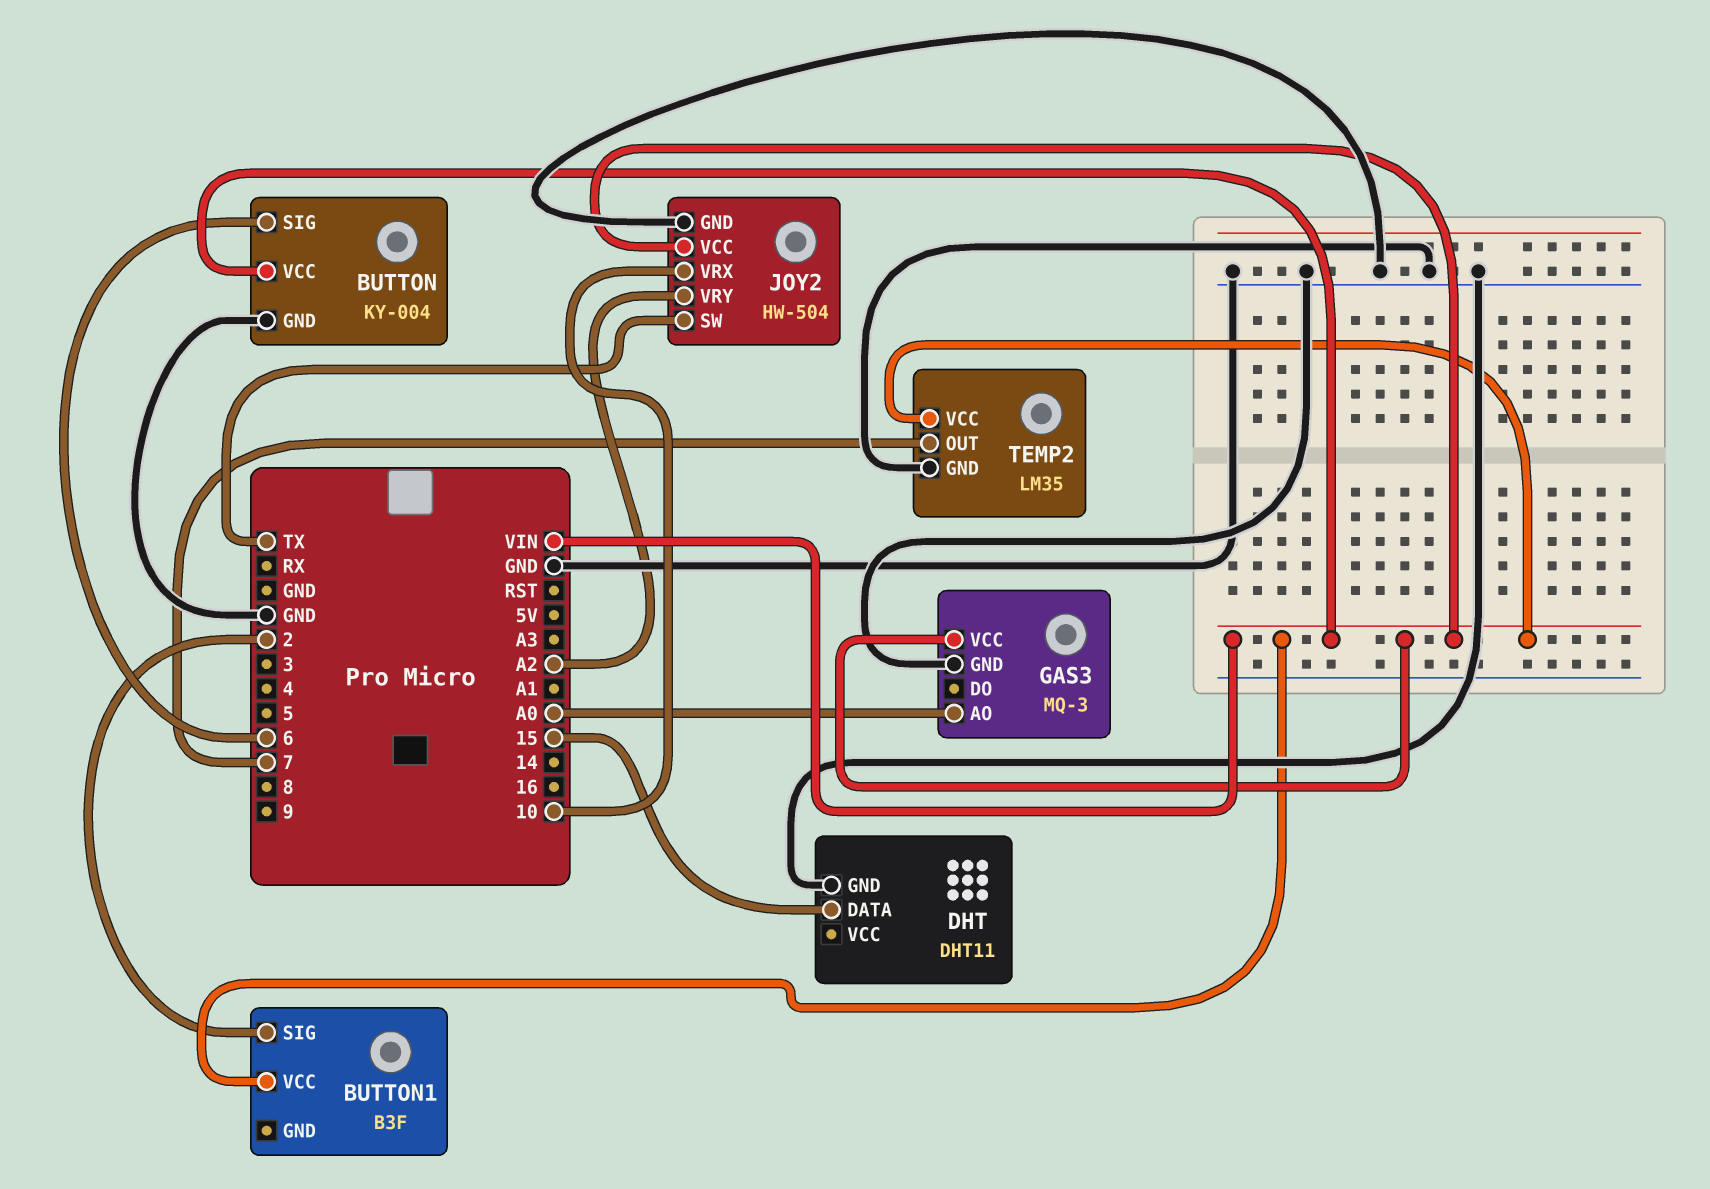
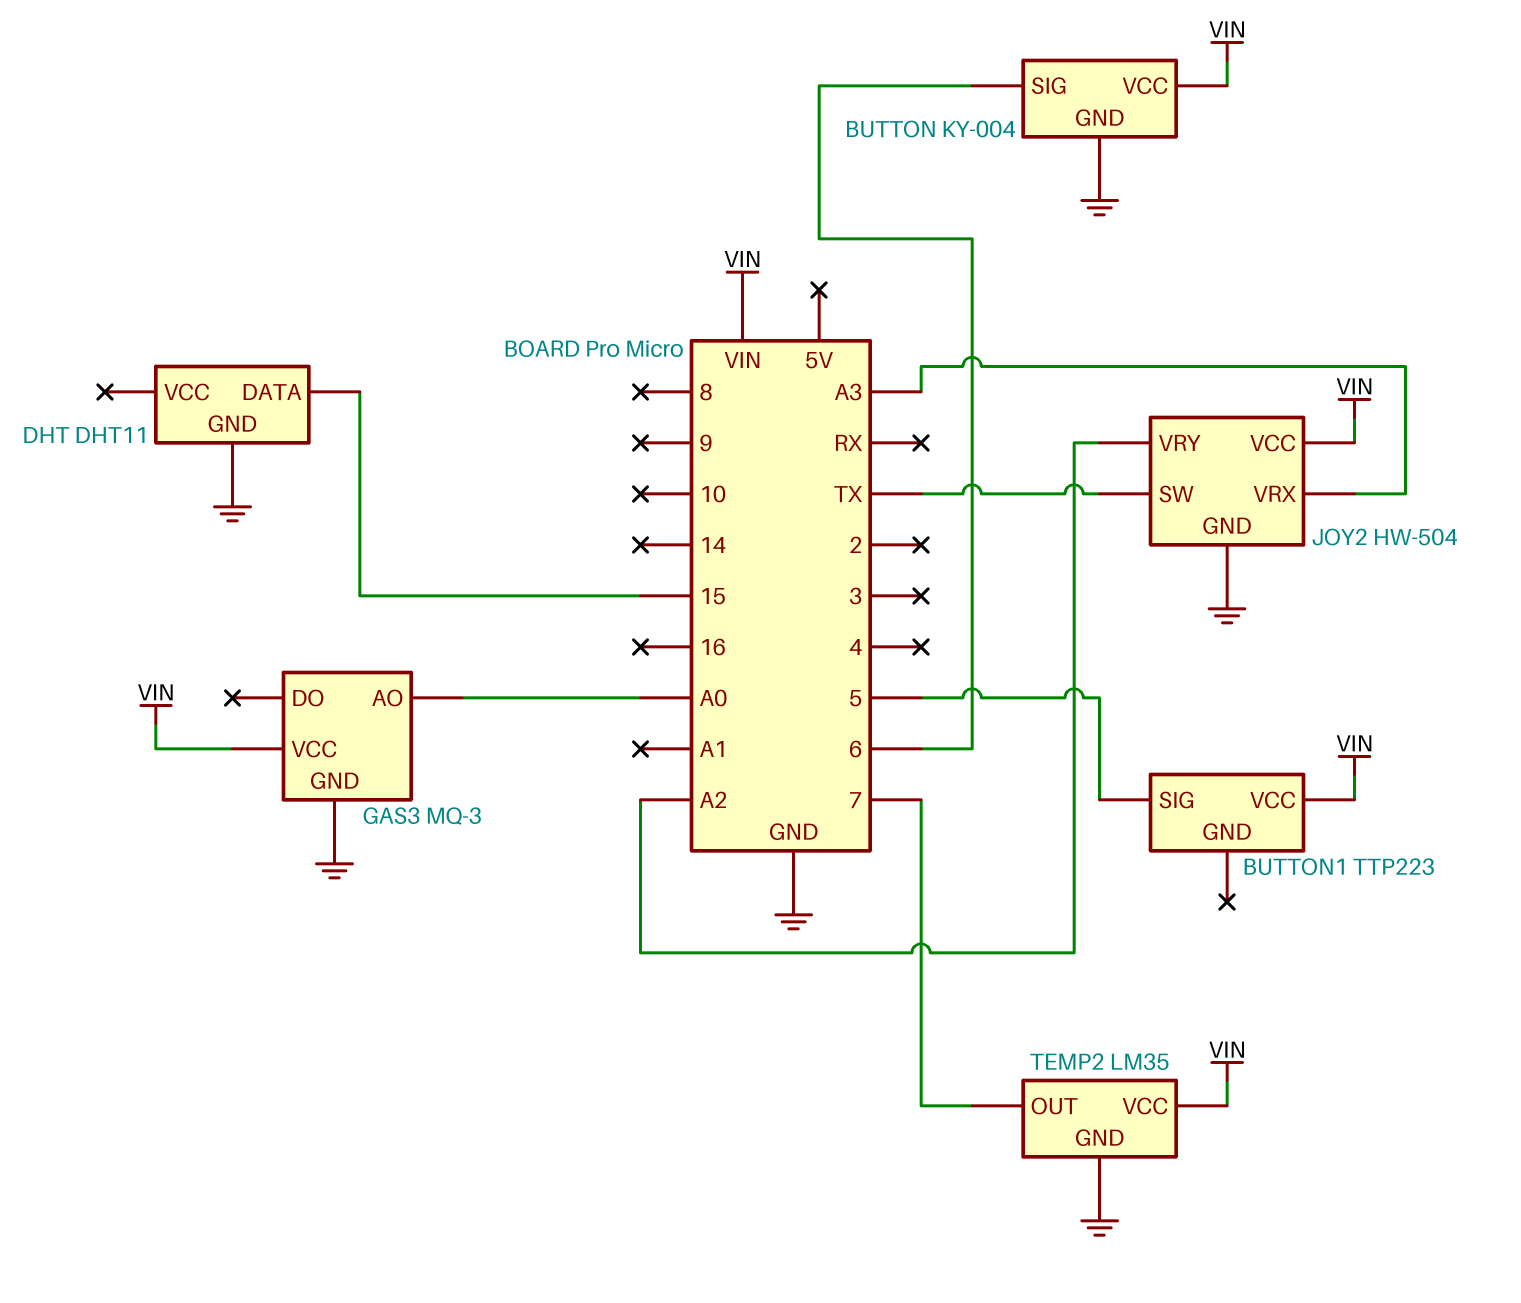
BUTTON1: B3F -> TTP223
BUTTON1 pin SIG: 2 -> 5
JOY2 pin VRX: 10 -> A3

